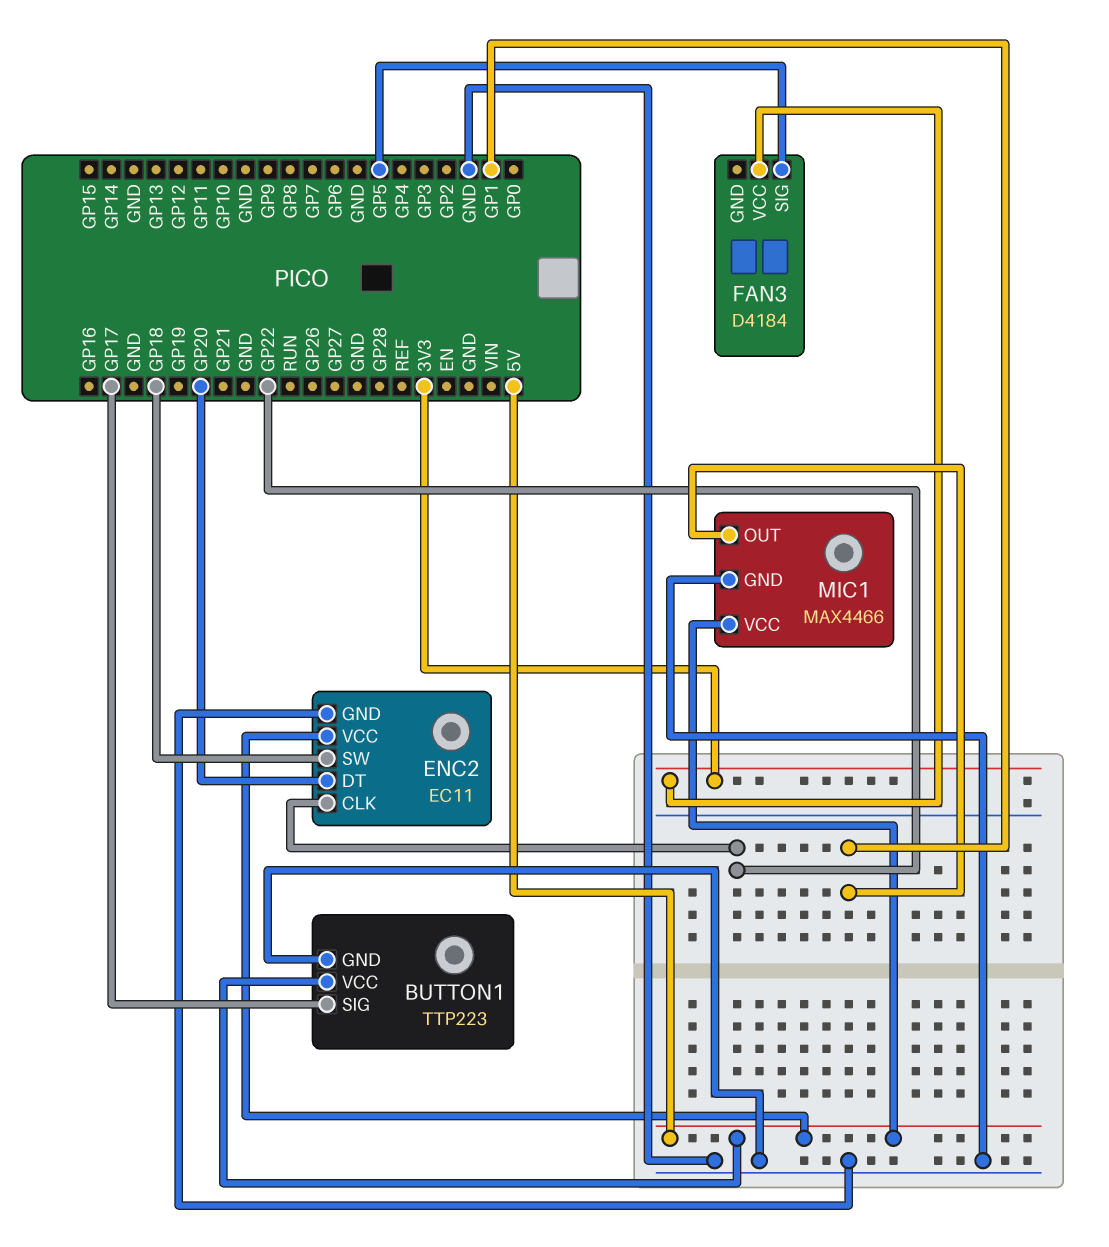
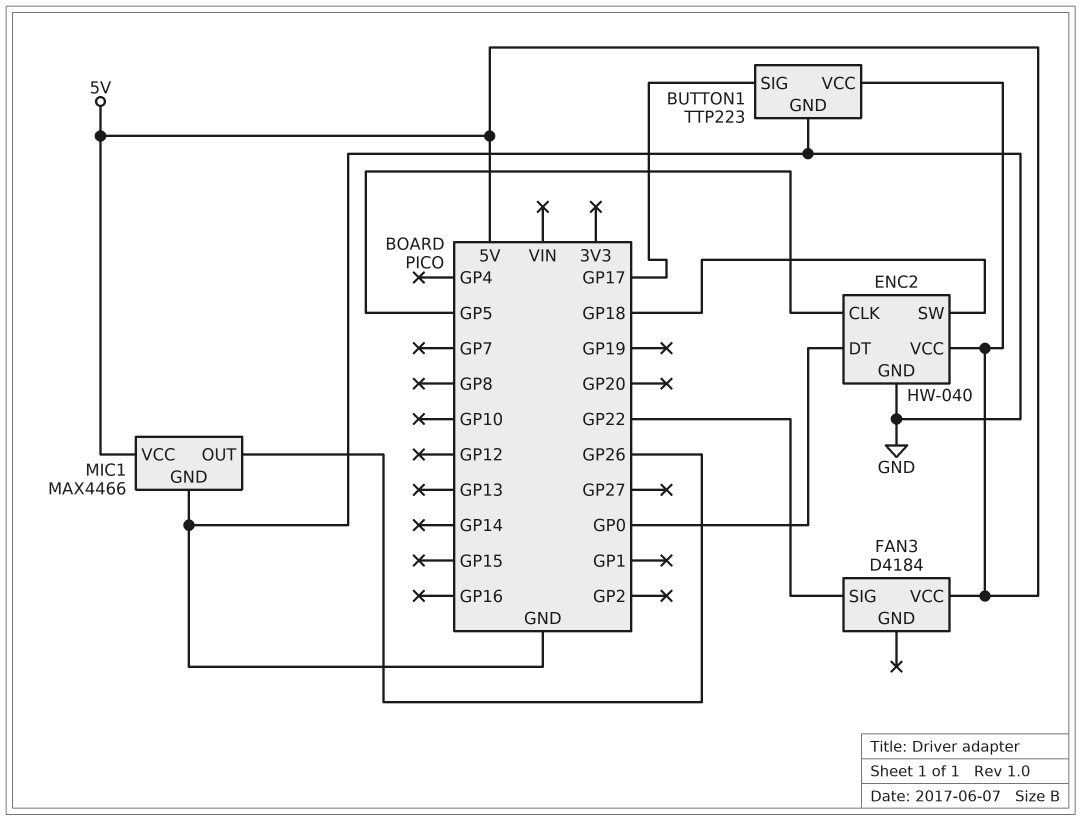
ENC2: EC11 -> HW-040
ENC2 pin CLK: GP22 -> GP5
ENC2 pin DT: GP20 -> GP0
FAN3 pin SIG: GP5 -> GP22
FAN3 pin VCC: 3V3 -> 5V
MIC1 pin OUT: GP1 -> GP26

